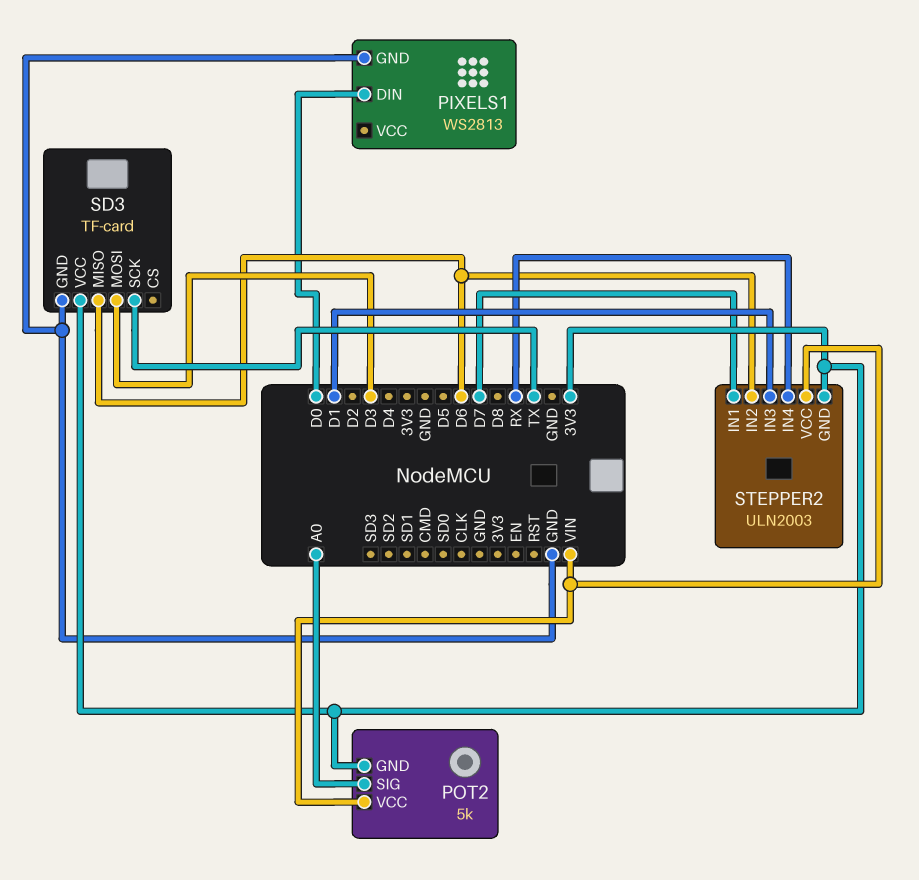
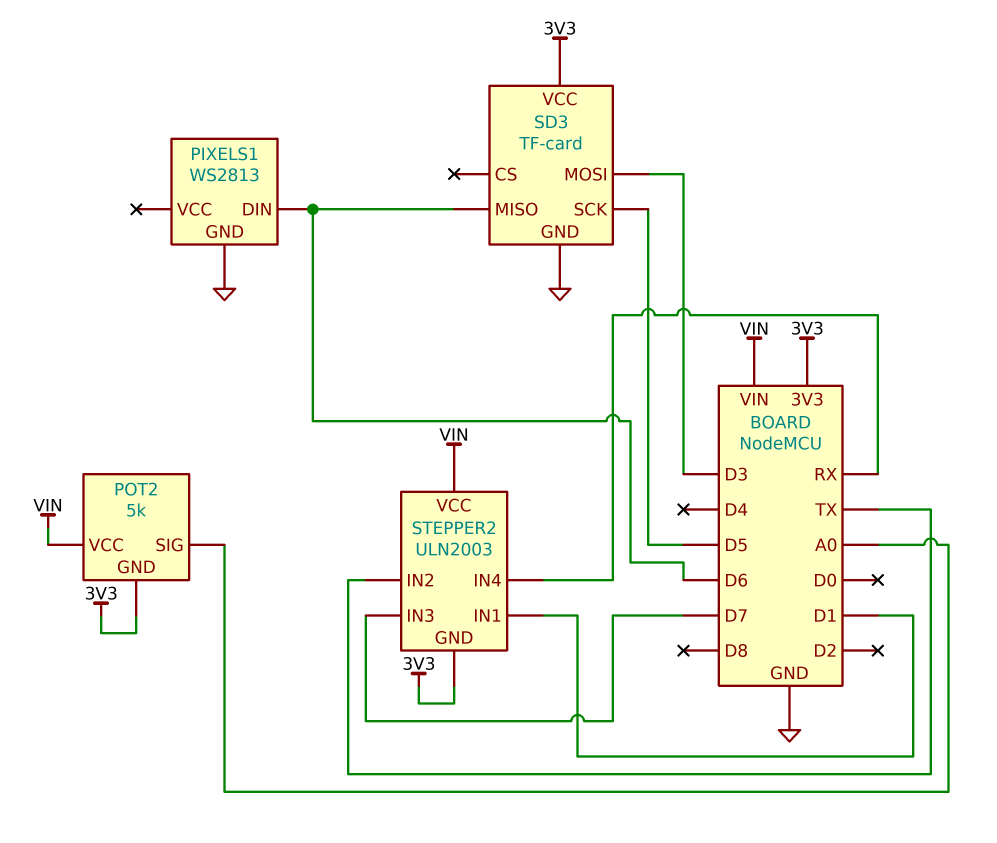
PIXELS1 pin DIN: D0 -> D6
SD3 pin SCK: TX -> D5
STEPPER2 pin IN1: D7 -> D1
STEPPER2 pin IN2: D6 -> TX
STEPPER2 pin IN3: D1 -> D7

